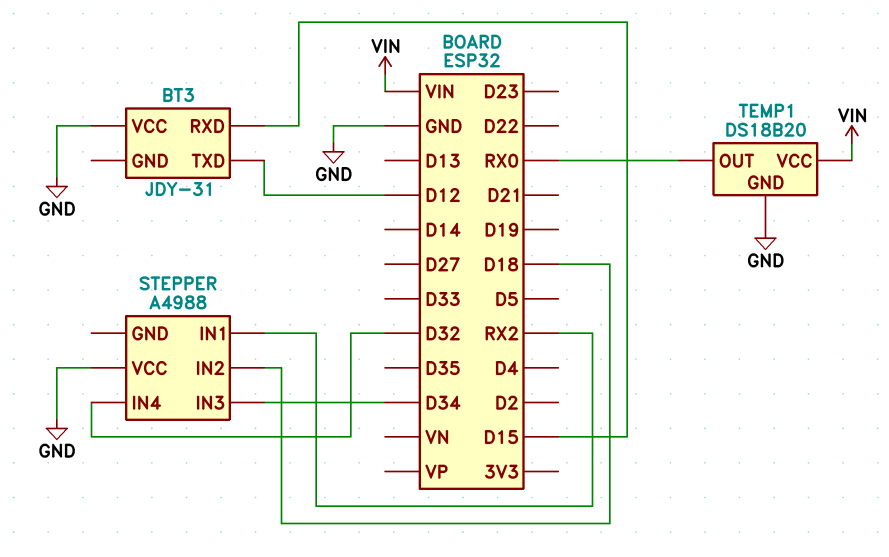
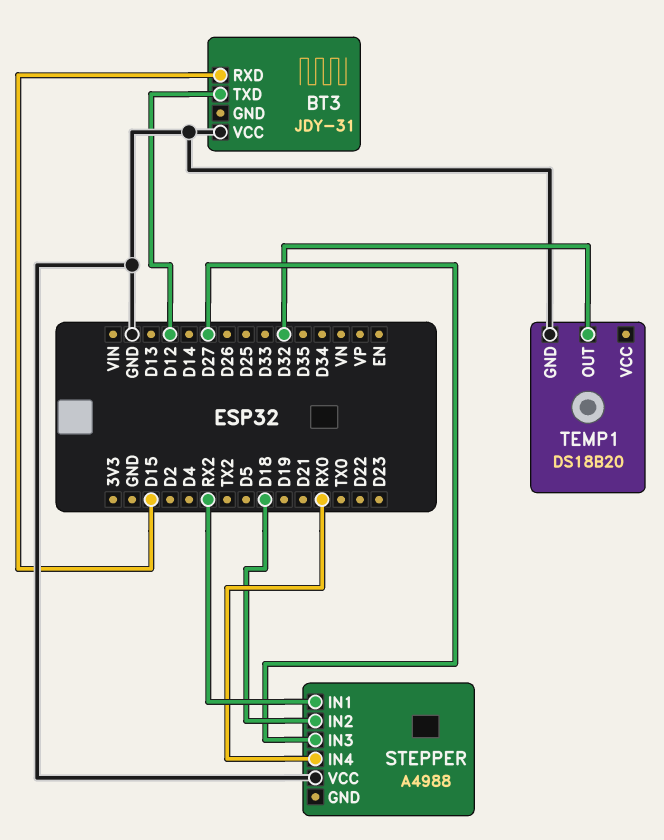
STEPPER pin IN3: D34 -> D27
STEPPER pin IN4: D32 -> RX0
TEMP1 pin OUT: RX0 -> D32
TEMP1 pin VCC: VIN -> none

